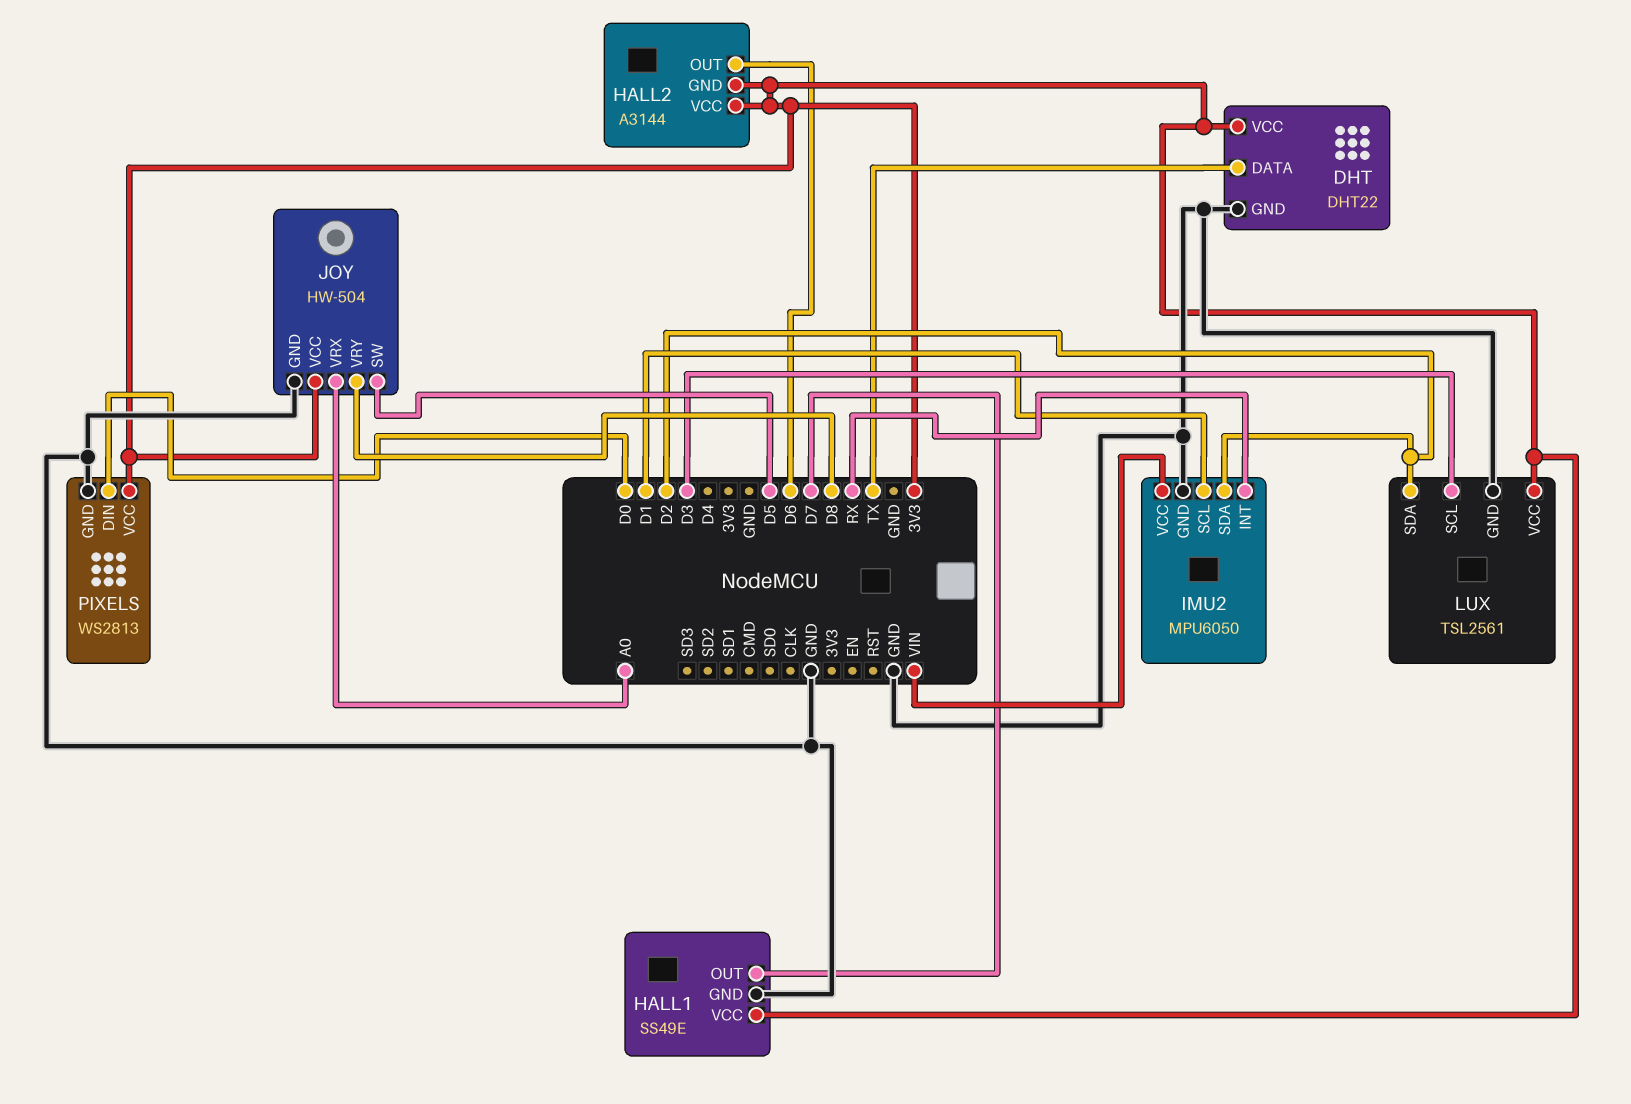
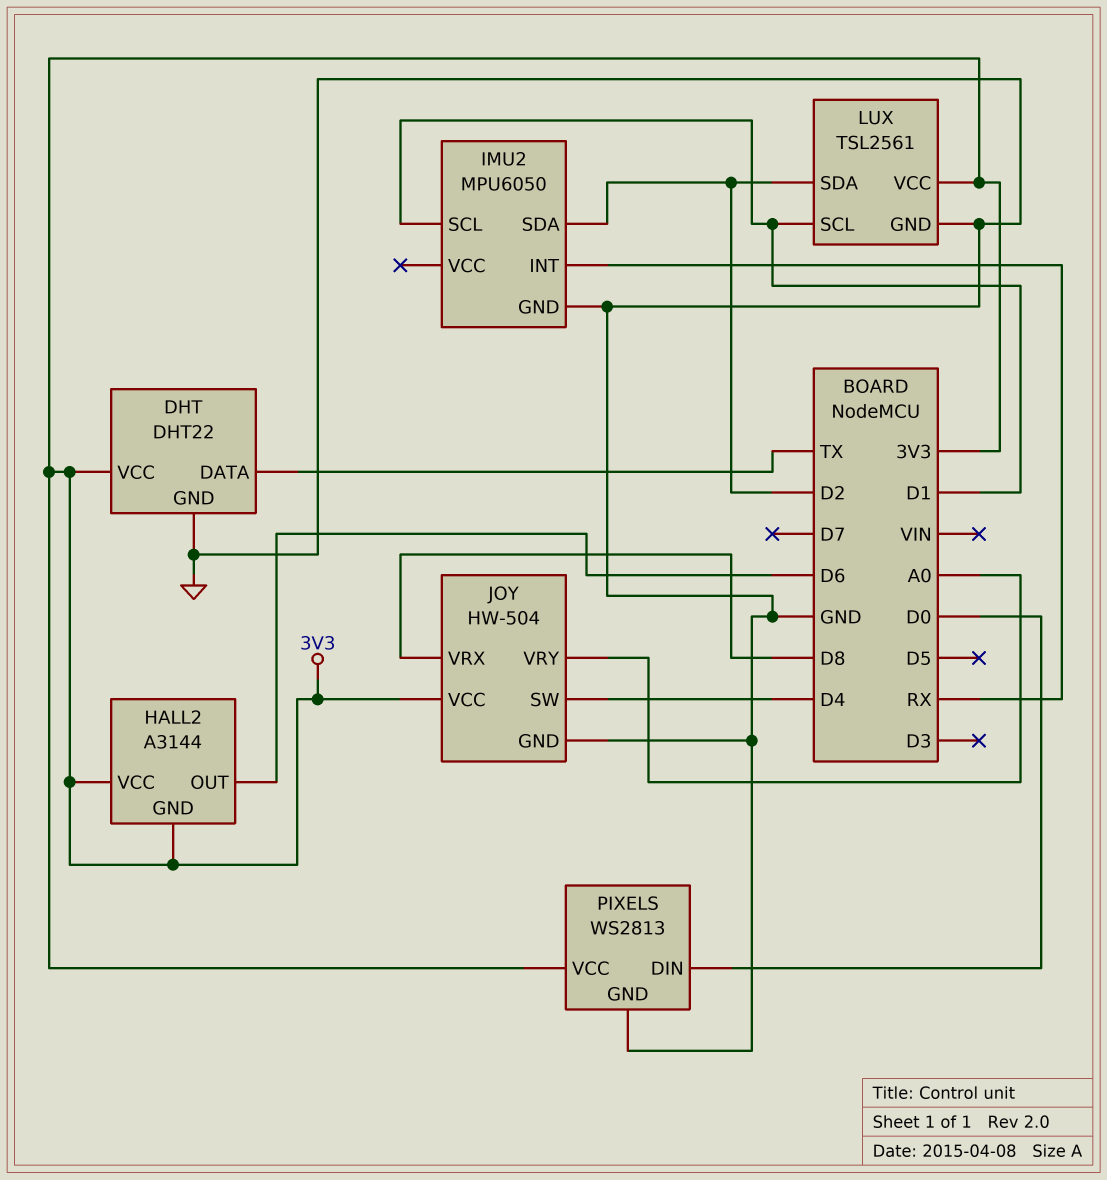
HALL1: SS49E -> none
HALL1 pin GND: GND -> none
HALL1 pin OUT: D7 -> none
HALL1 pin VCC: 3V3 -> none
IMU2 pin VCC: VIN -> none
JOY pin SW: D5 -> D4
JOY pin VRX: A0 -> D8
JOY pin VRY: D8 -> A0
LUX pin SCL: D3 -> D1

